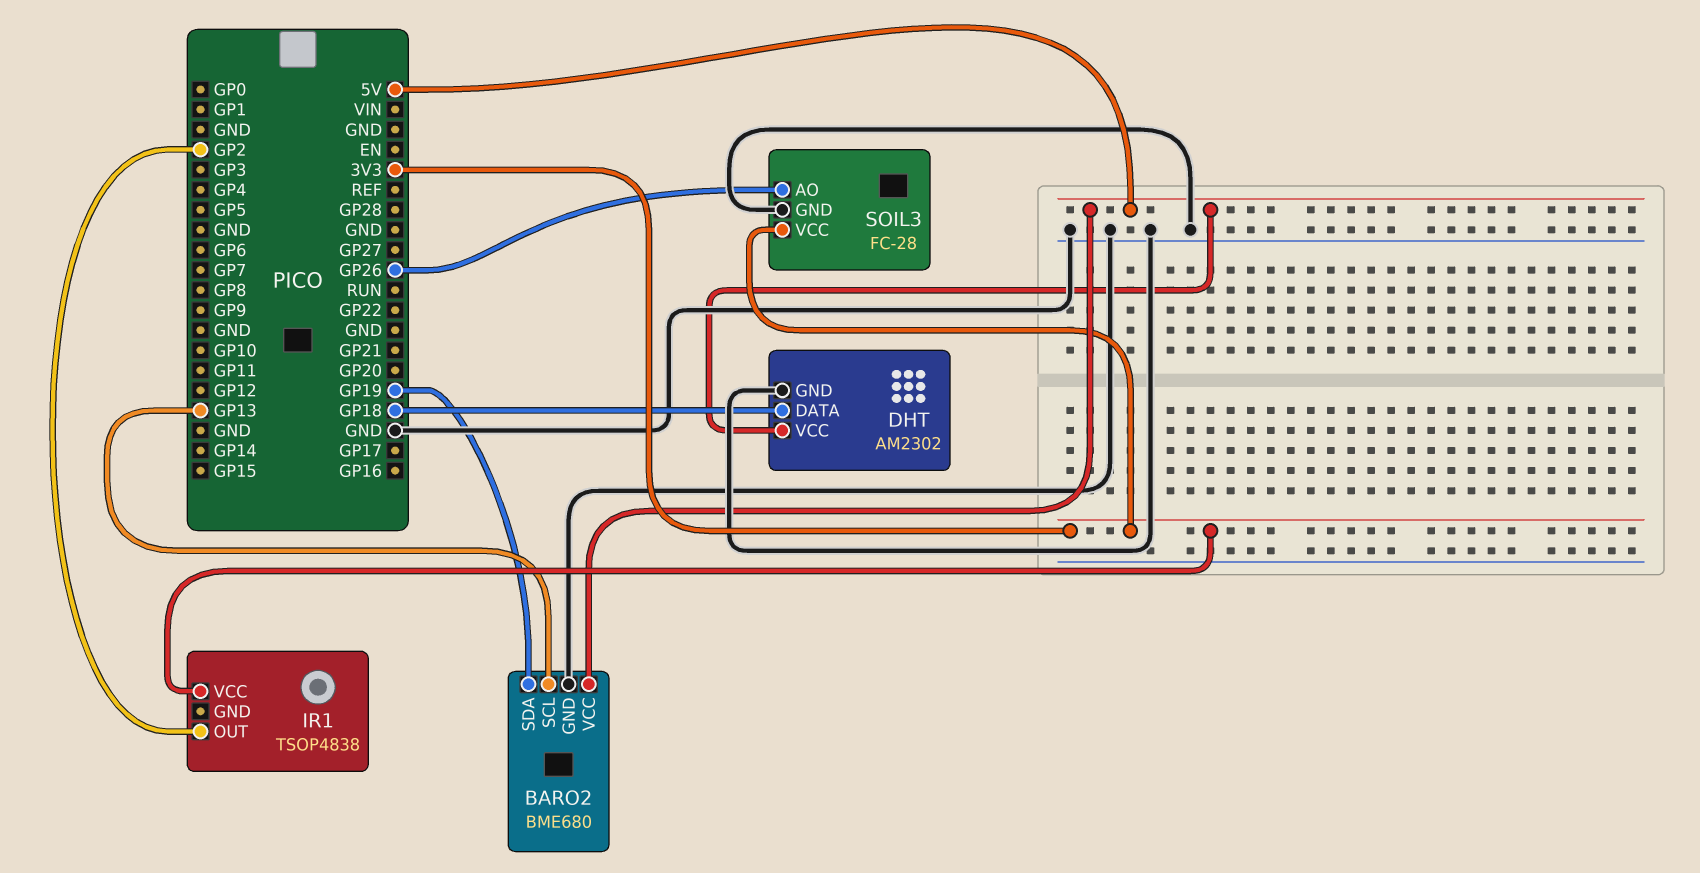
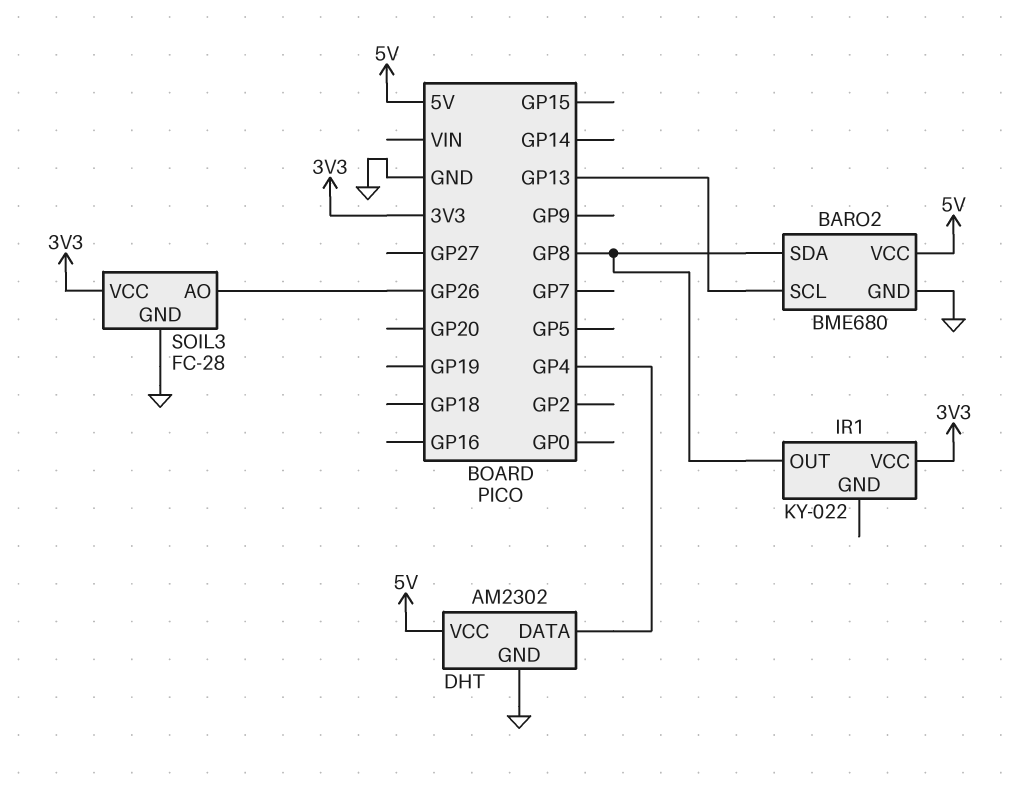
BARO2 pin SDA: GP19 -> GP8
DHT pin DATA: GP18 -> GP4
IR1: TSOP4838 -> KY-022
IR1 pin OUT: GP2 -> GP8

